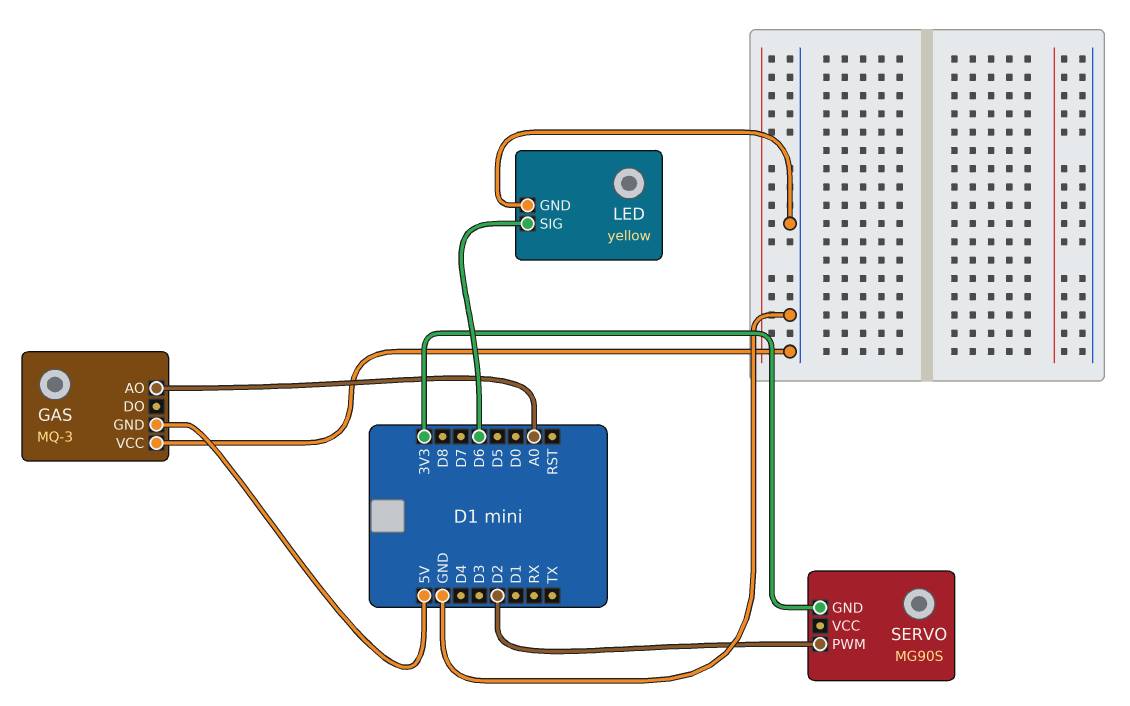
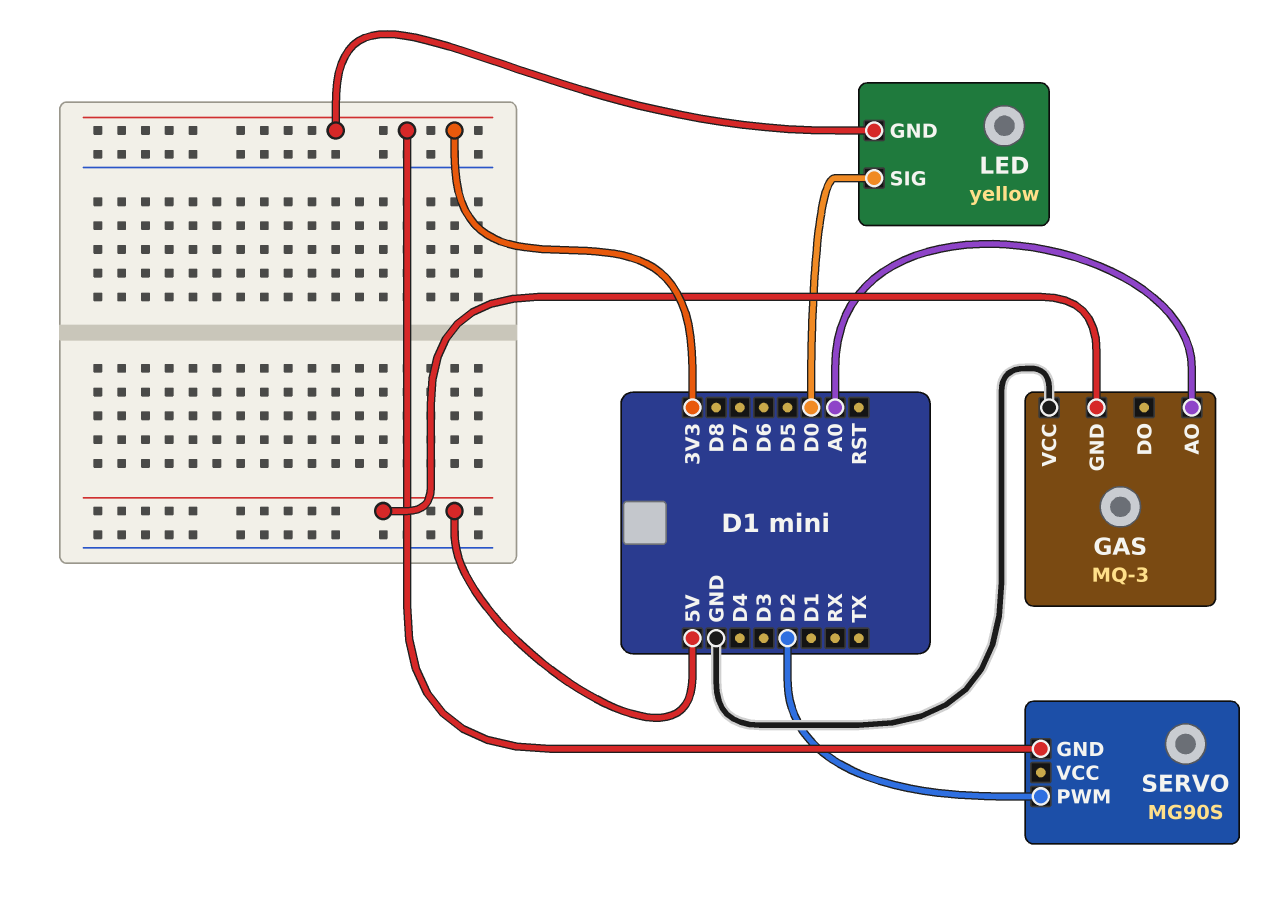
LED pin GND: GND -> 3V3
LED pin SIG: D6 -> D0

